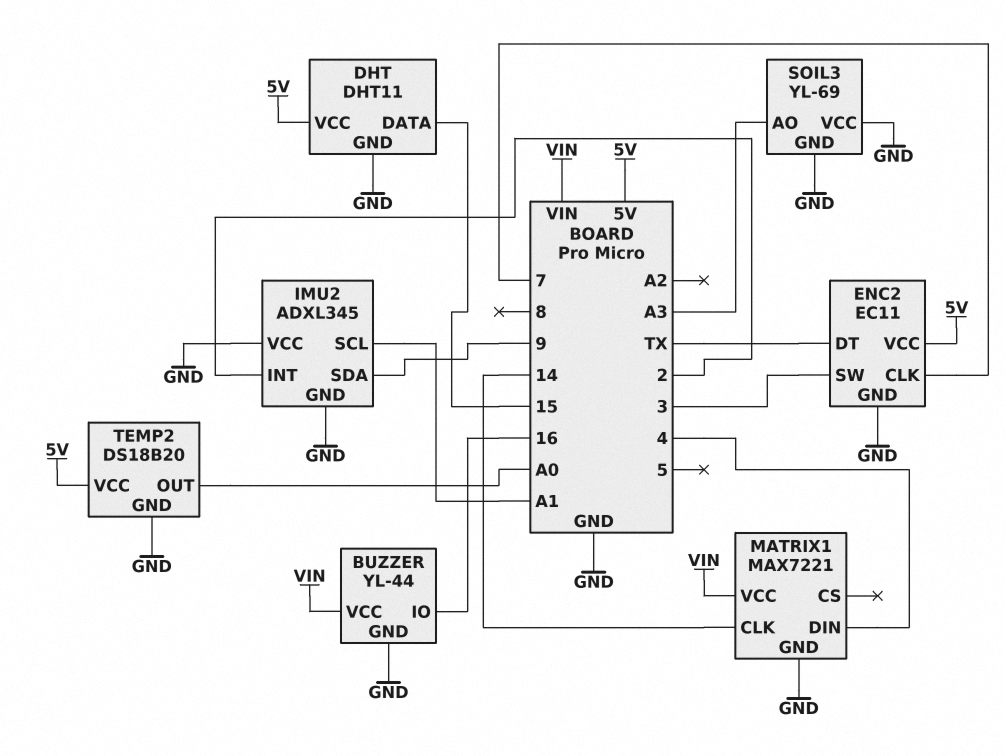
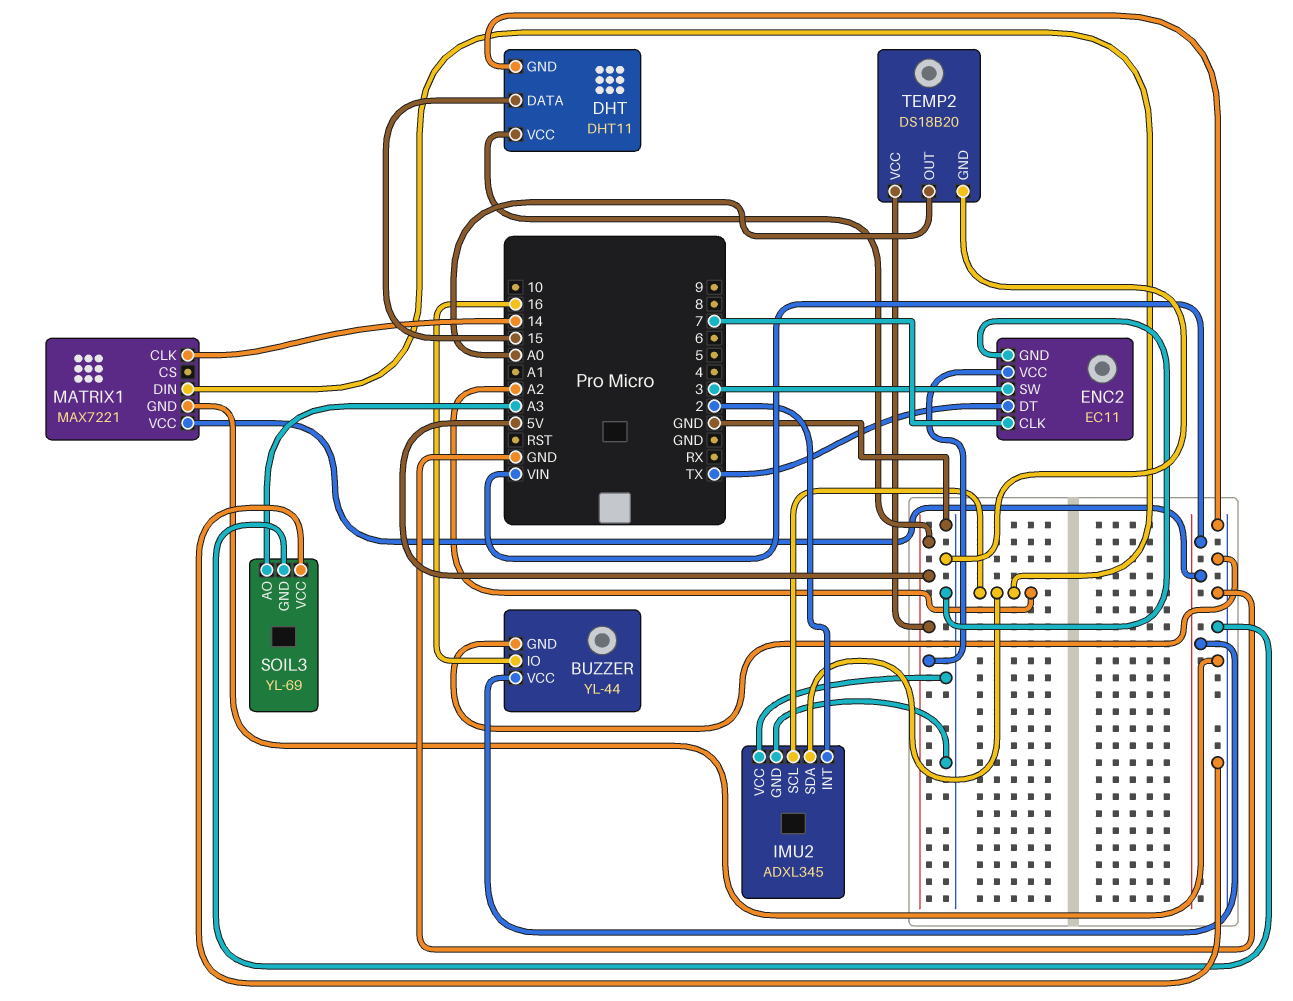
IMU2 pin SCL: A1 -> A2
IMU2 pin SDA: 9 -> A2
MATRIX1 pin DIN: 4 -> A2

